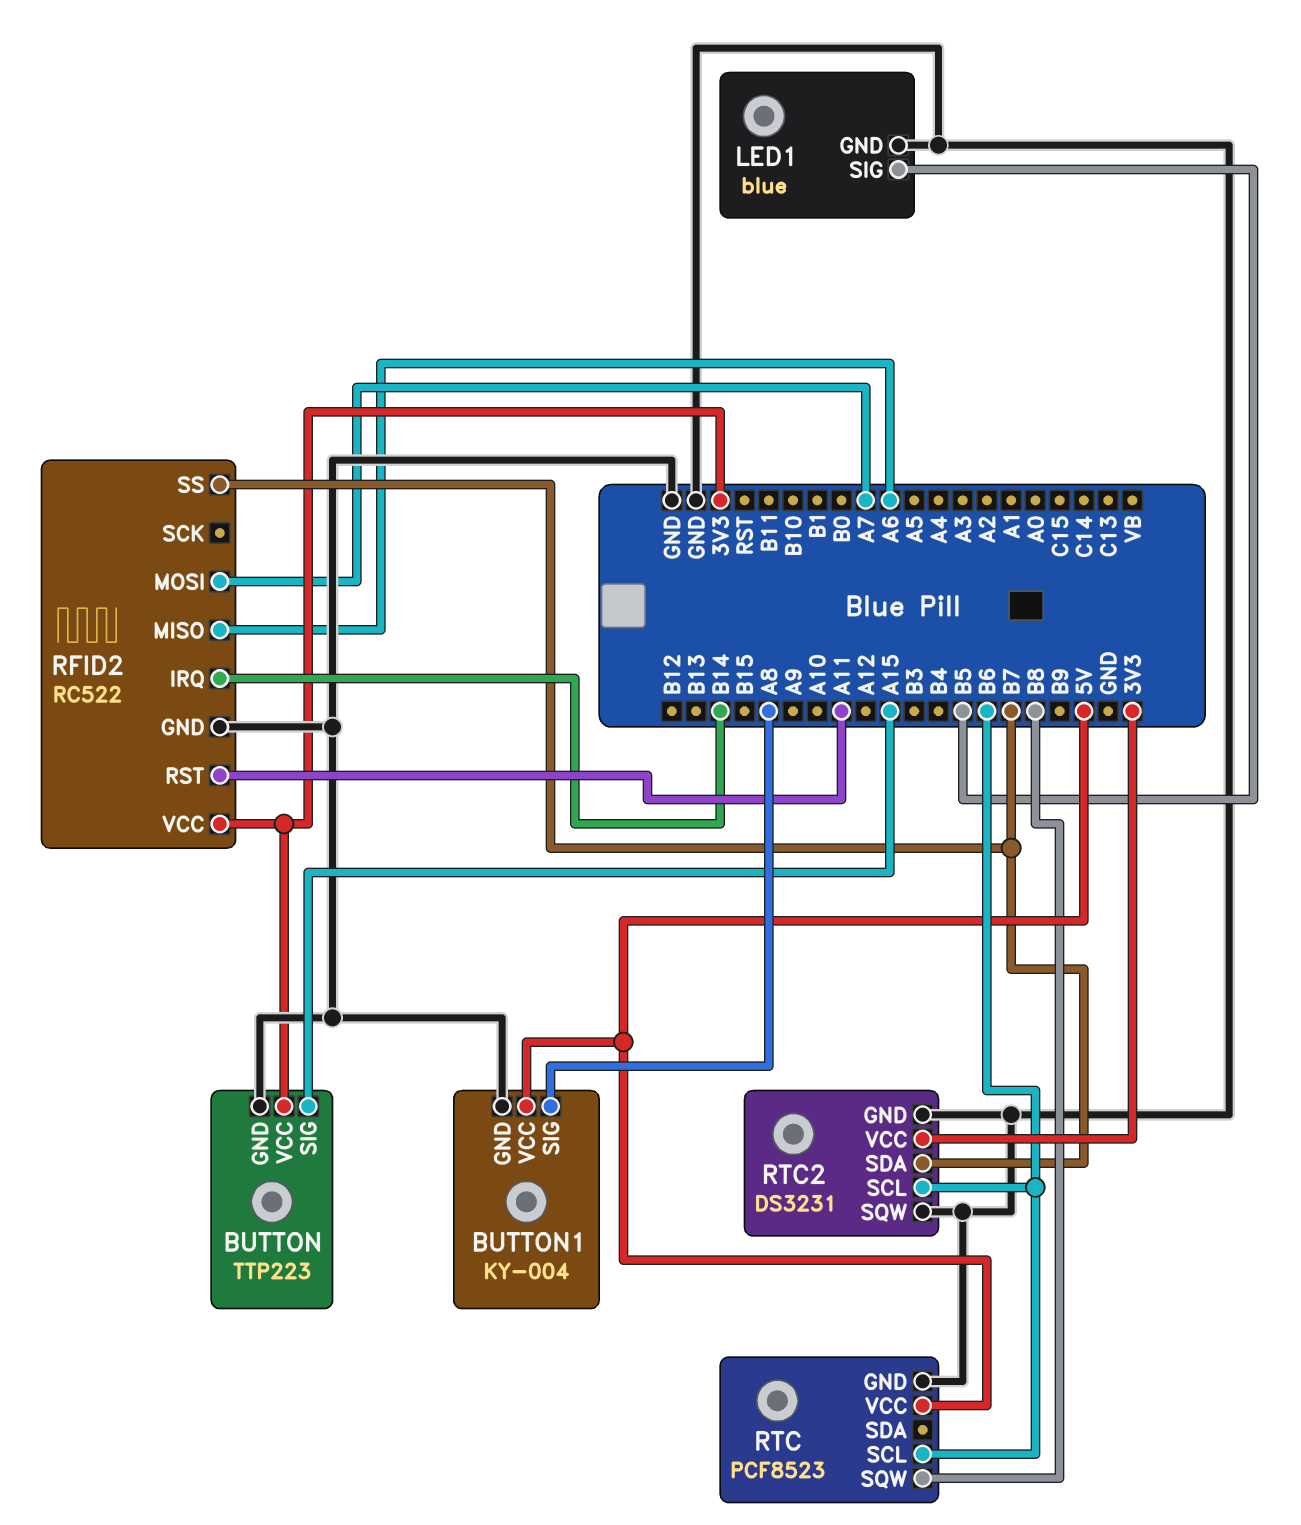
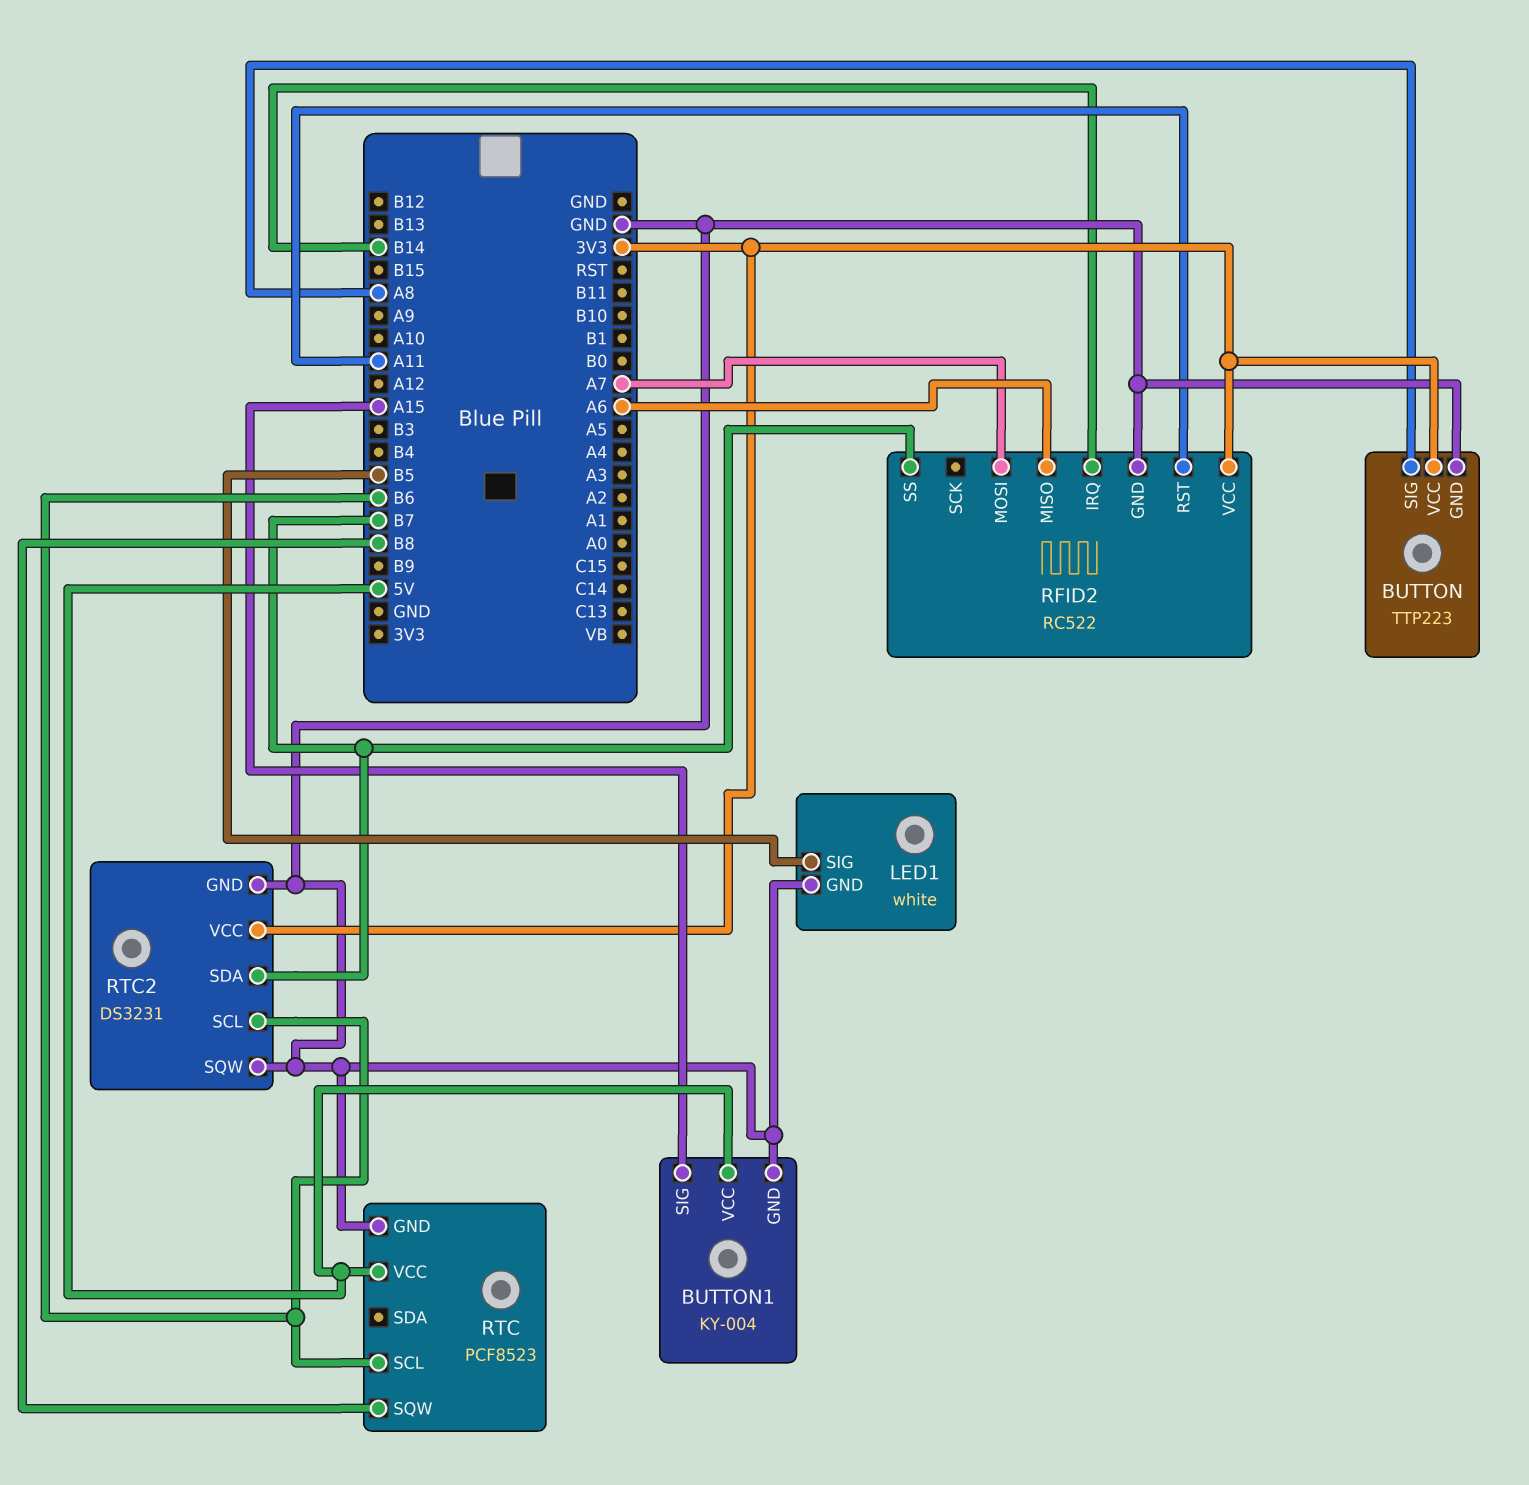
BUTTON pin SIG: A15 -> A8
BUTTON1 pin SIG: A8 -> A15
LED1: blue -> white

